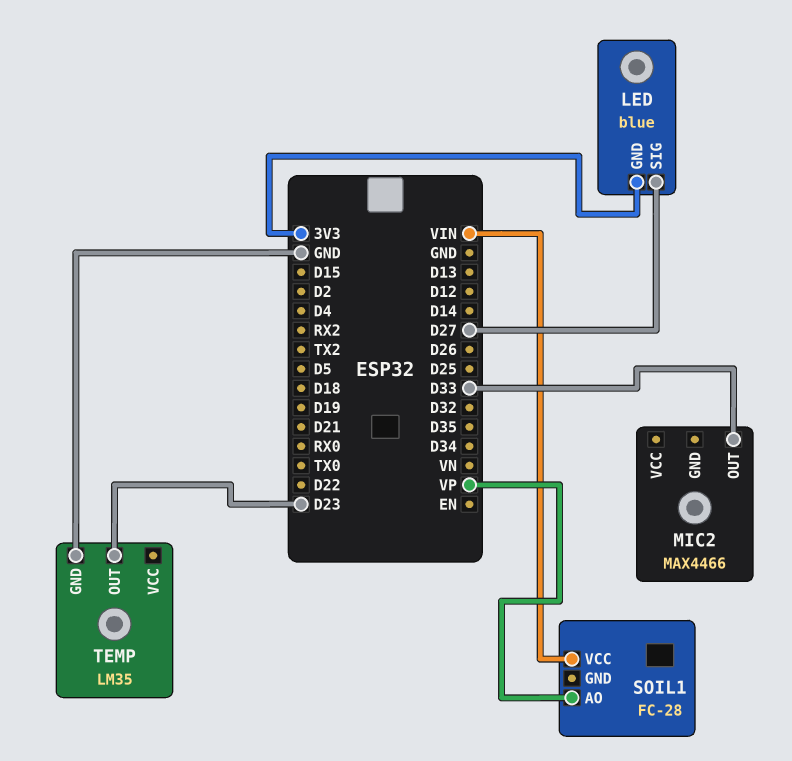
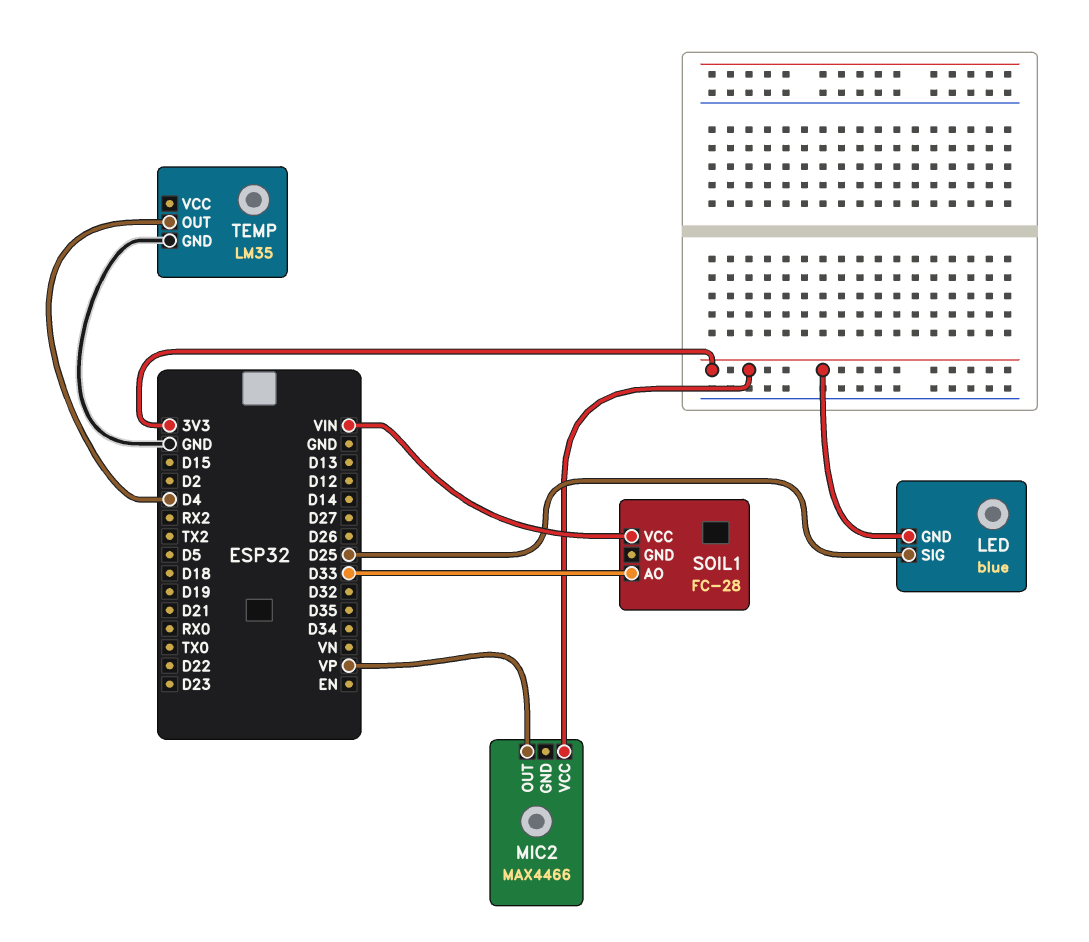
LED pin SIG: D27 -> D25
MIC2 pin OUT: D33 -> VP
MIC2 pin VCC: none -> 3V3
SOIL1 pin AO: VP -> D33
TEMP pin OUT: D23 -> D4

